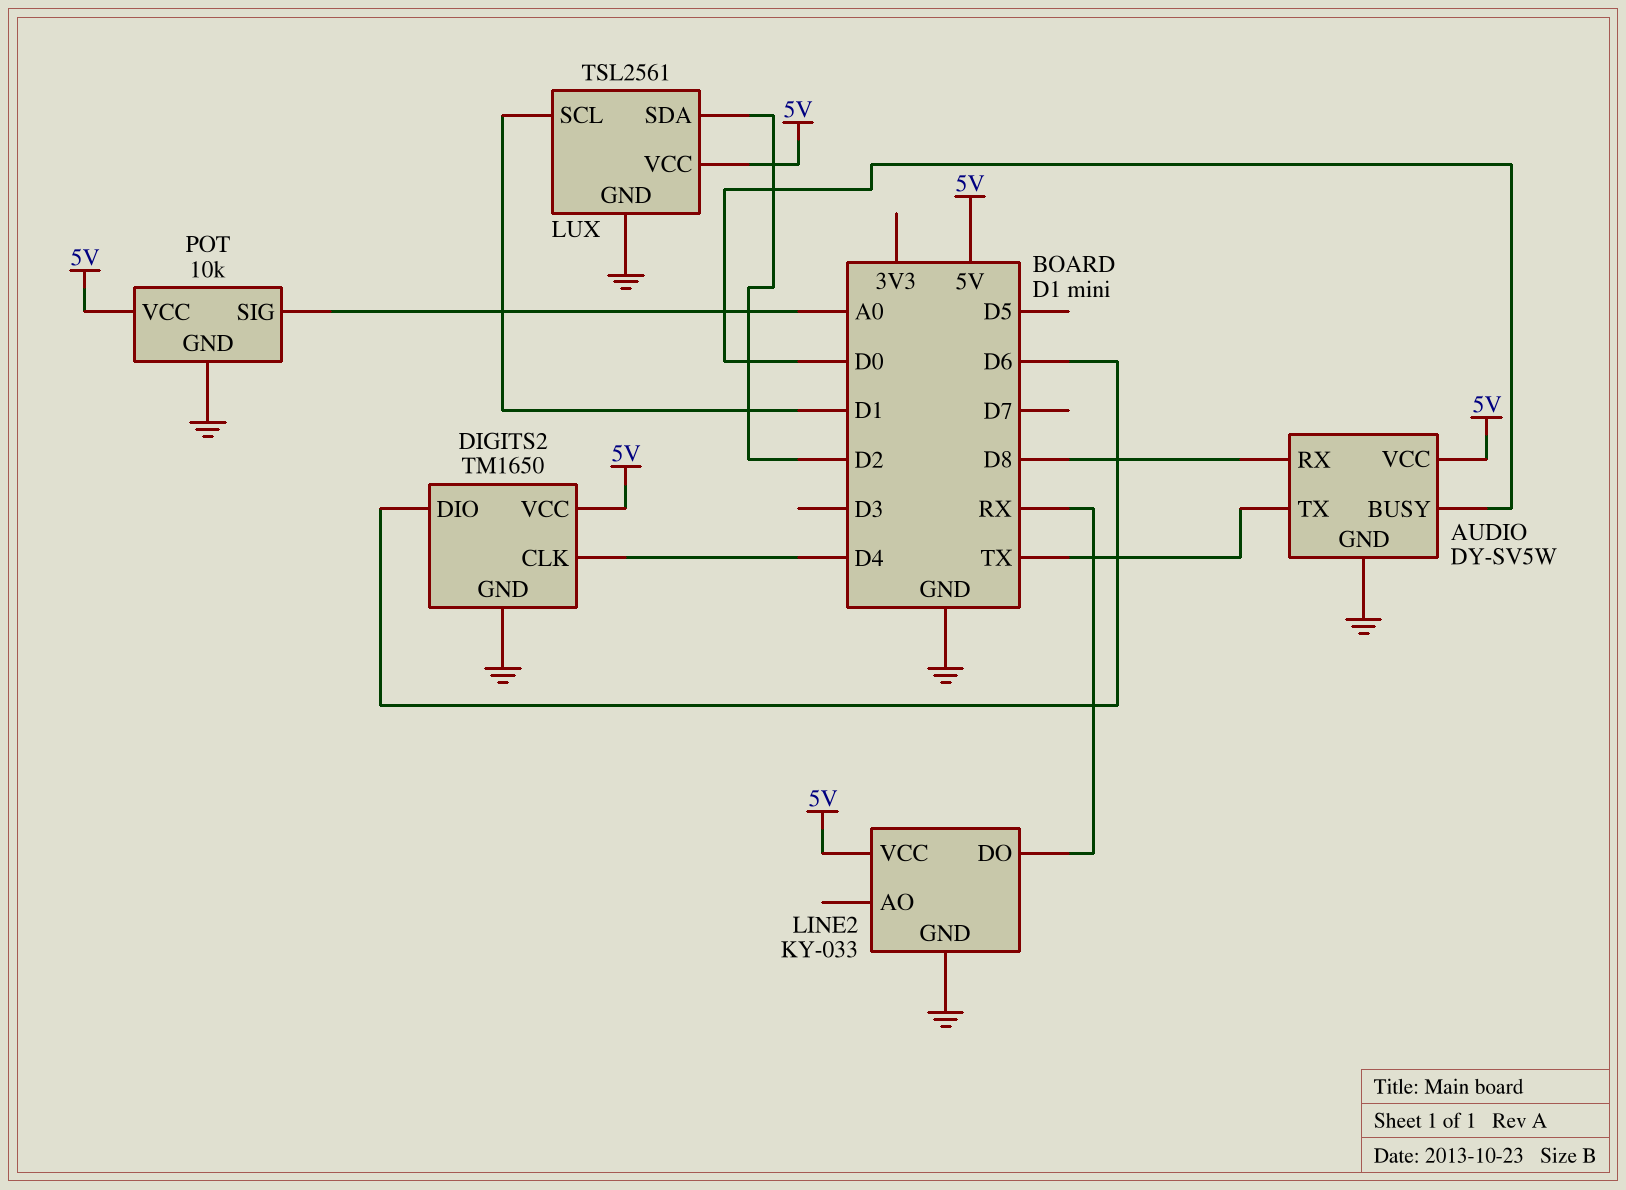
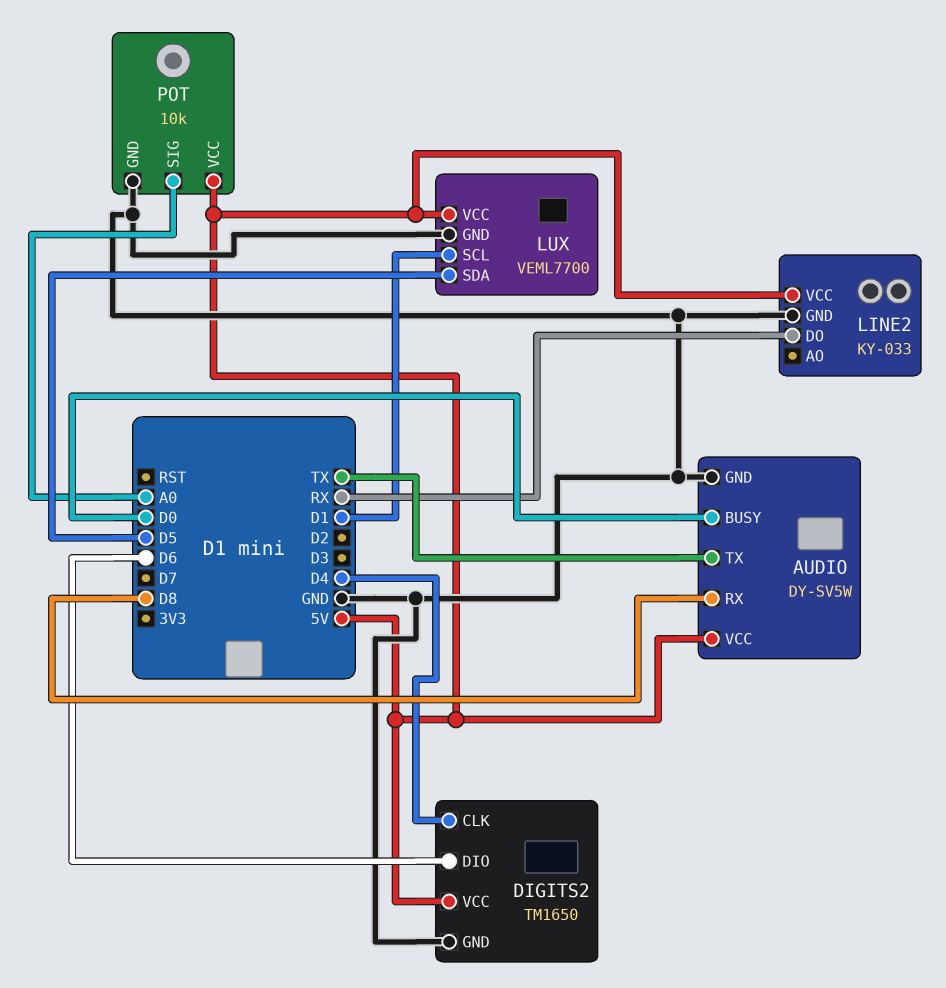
LUX: TSL2561 -> VEML7700
LUX pin SDA: D2 -> D5

